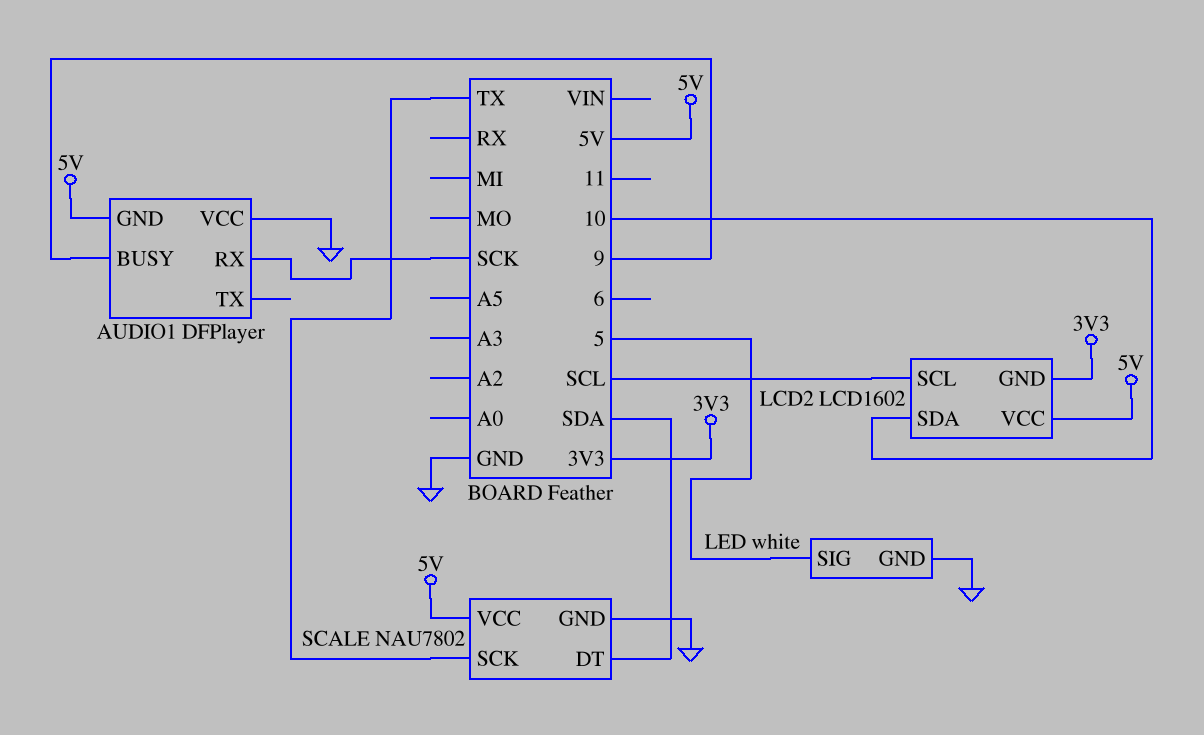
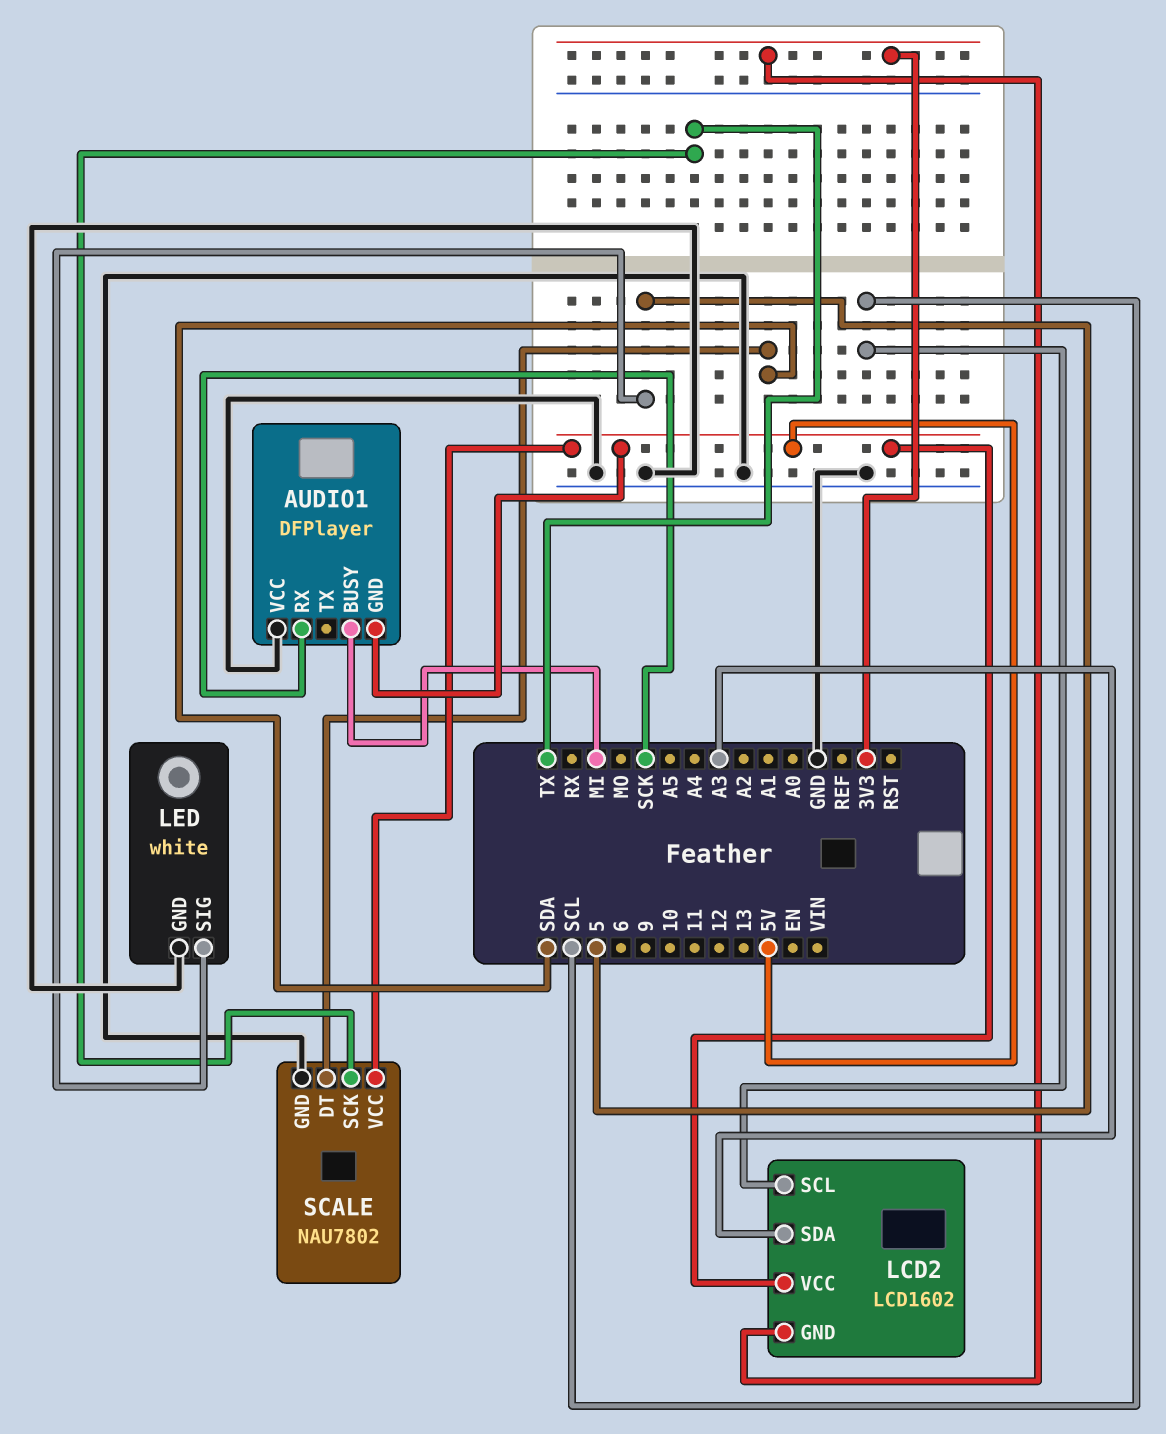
AUDIO1 pin BUSY: 9 -> MI
LCD2 pin SDA: 10 -> A3

